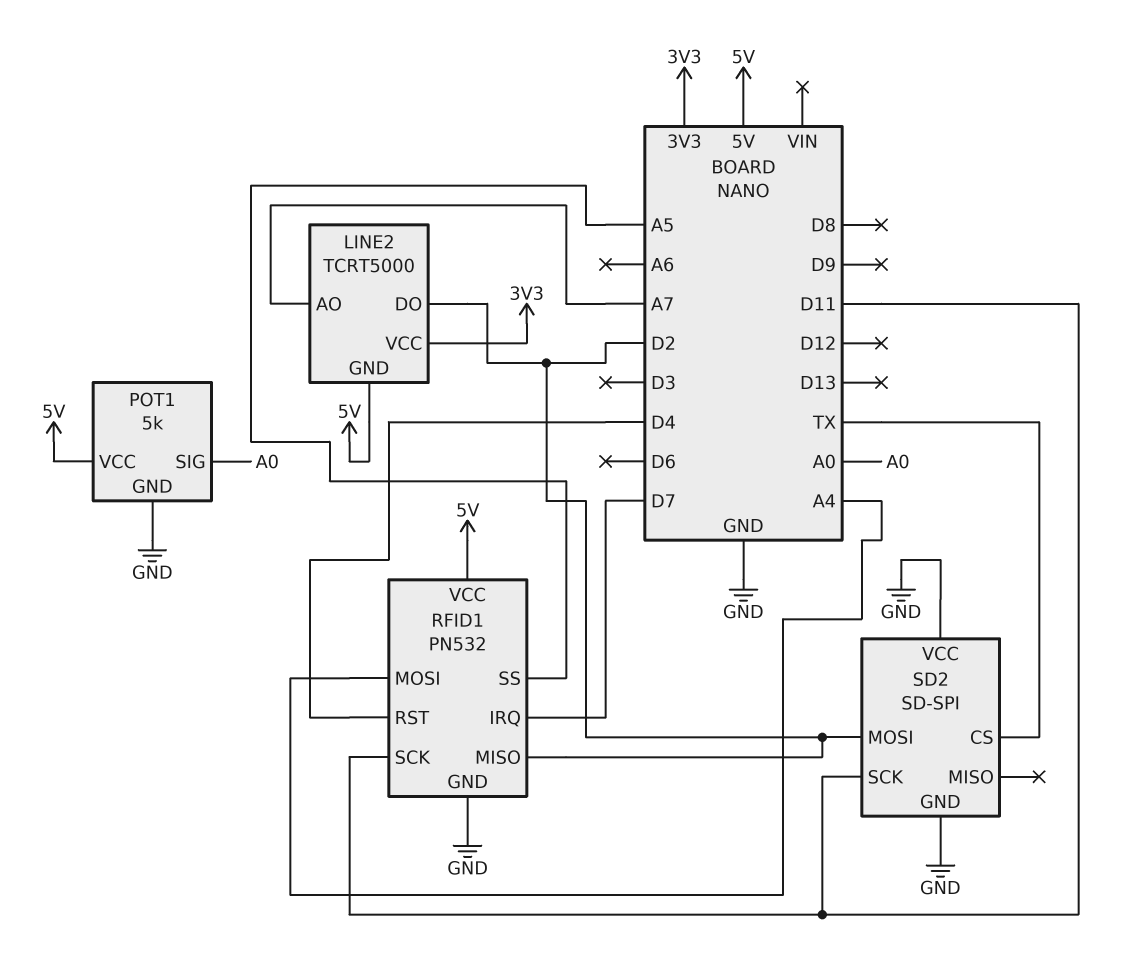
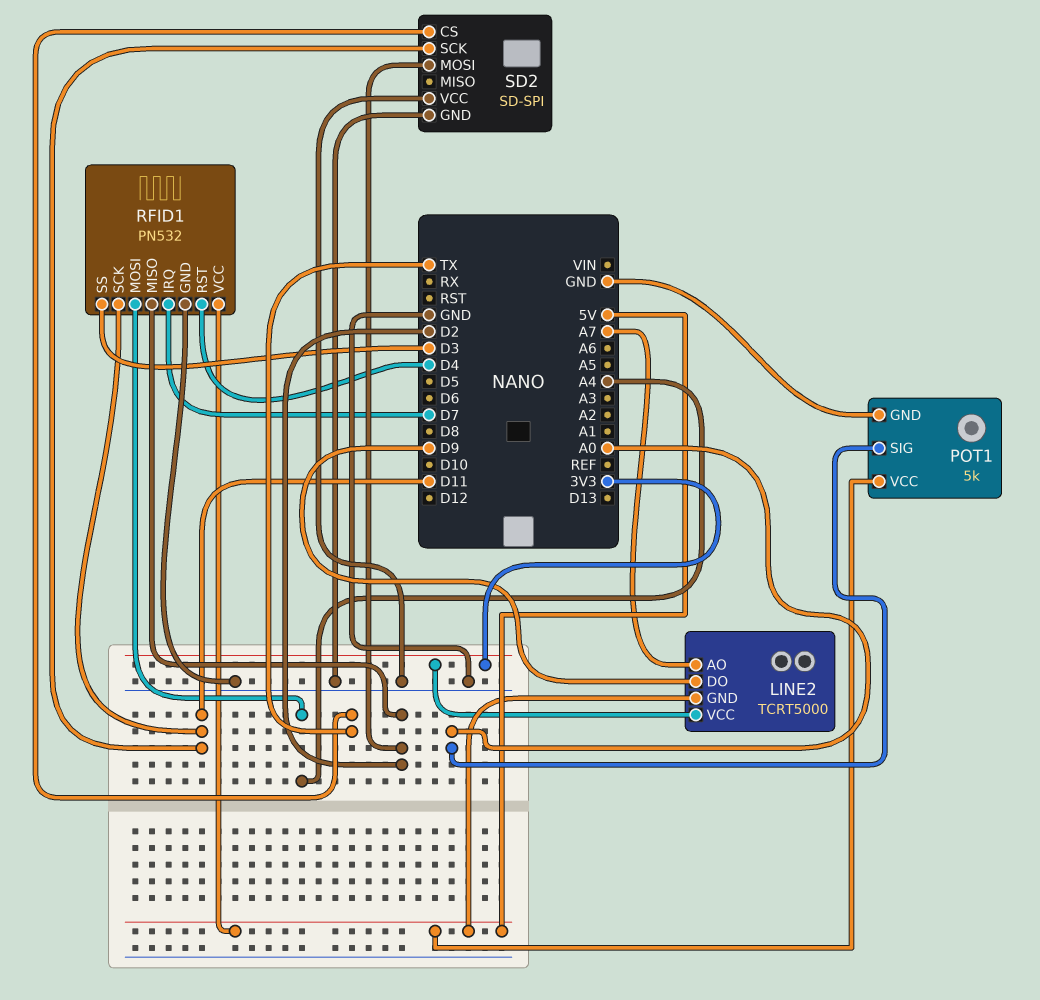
LINE2 pin DO: D2 -> D9
RFID1 pin SS: A5 -> D3

